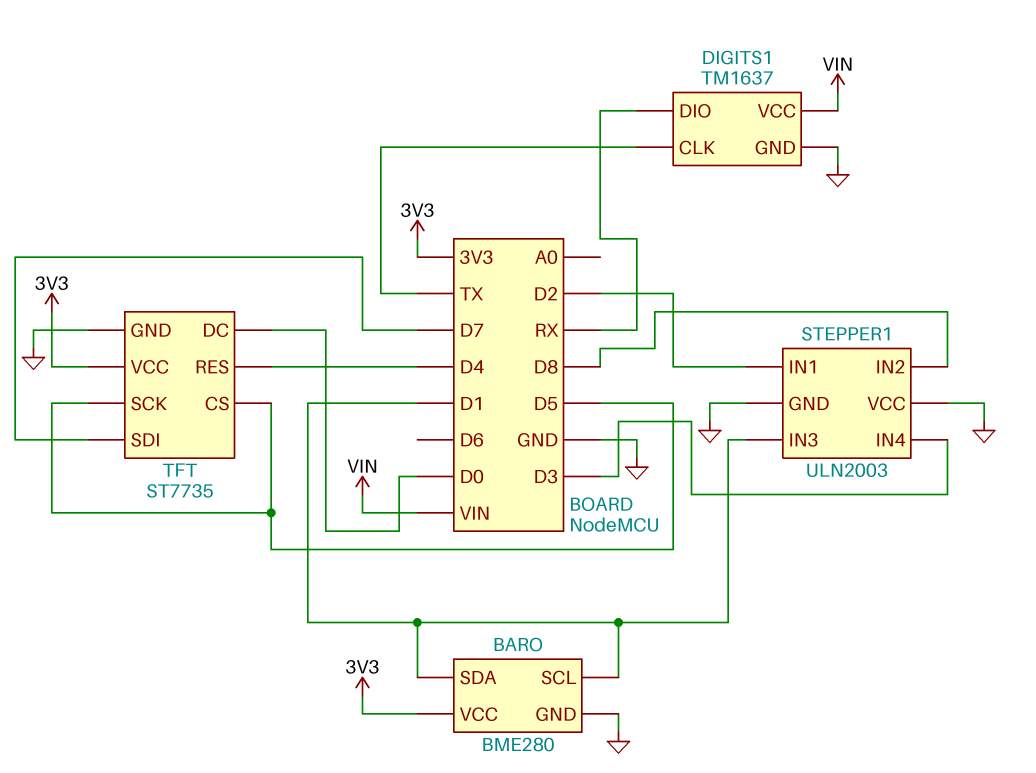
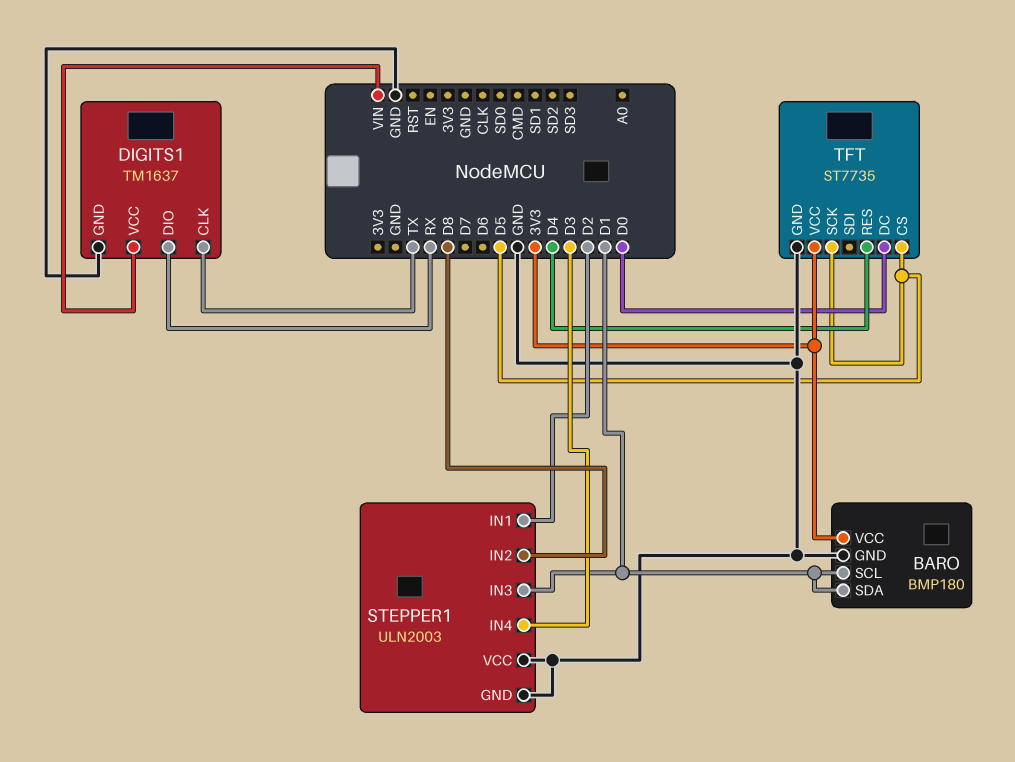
BARO: BME280 -> BMP180
TFT pin SDI: D7 -> none

